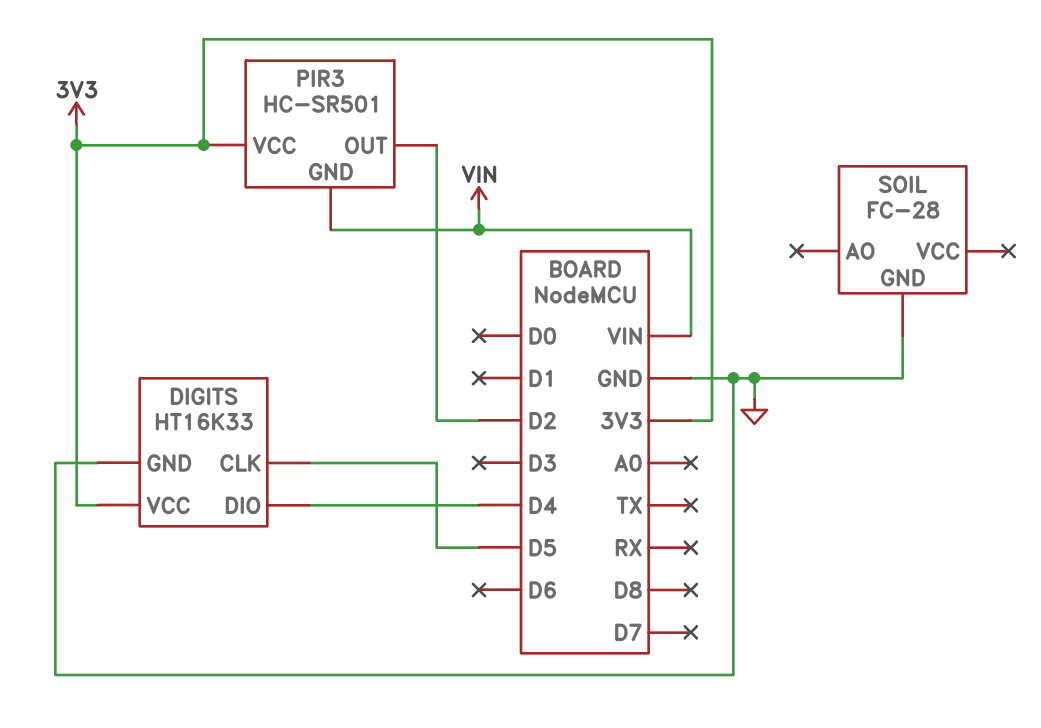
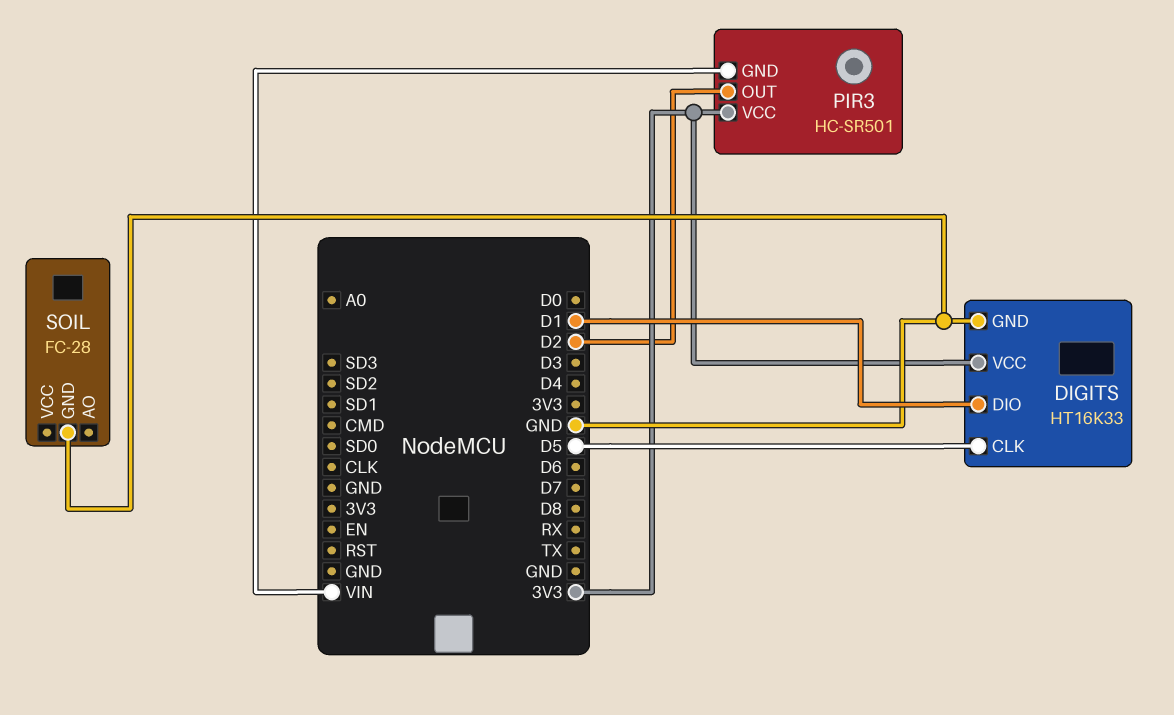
DIGITS pin DIO: D4 -> D1

